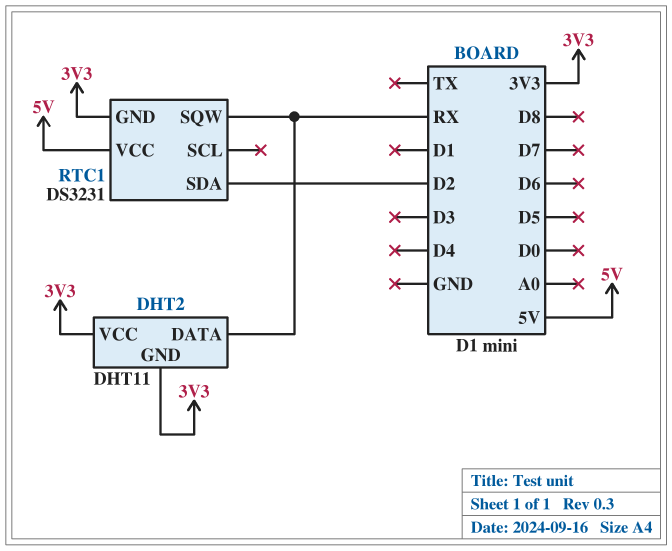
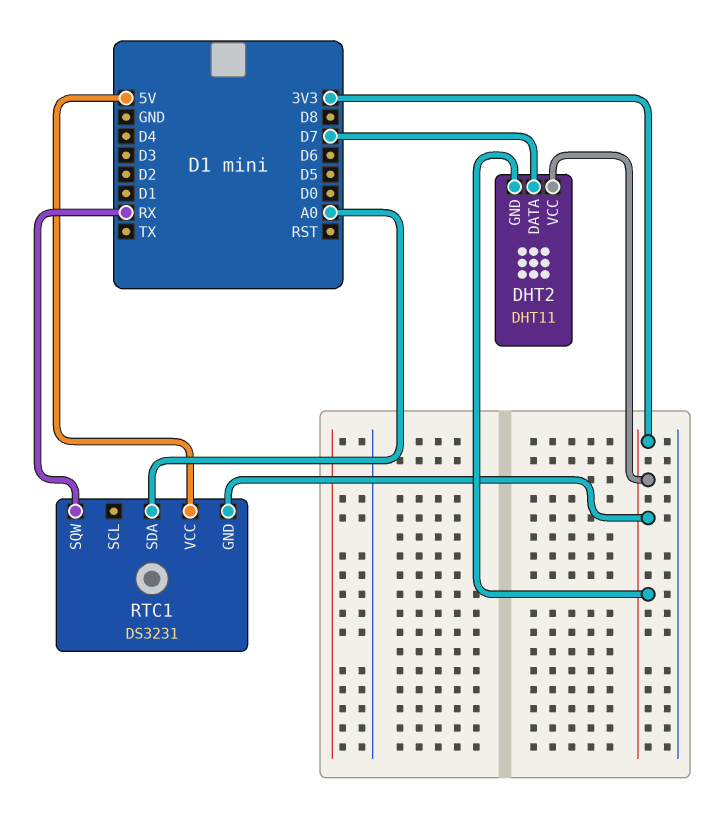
DHT2 pin DATA: RX -> D7
RTC1 pin SDA: D2 -> A0

